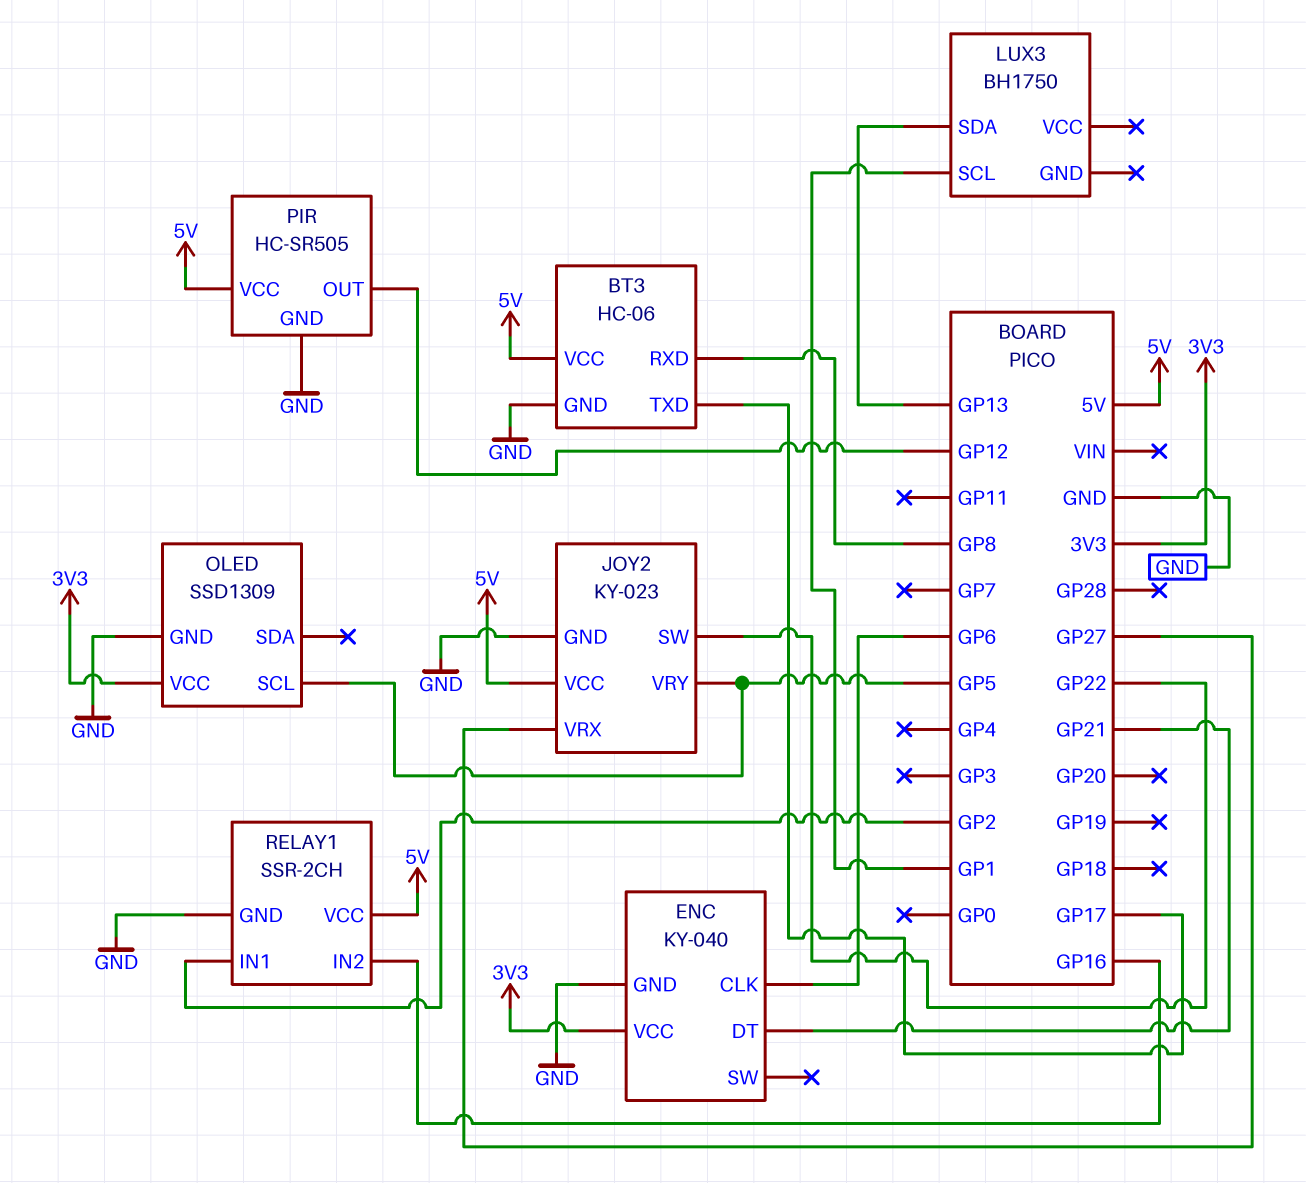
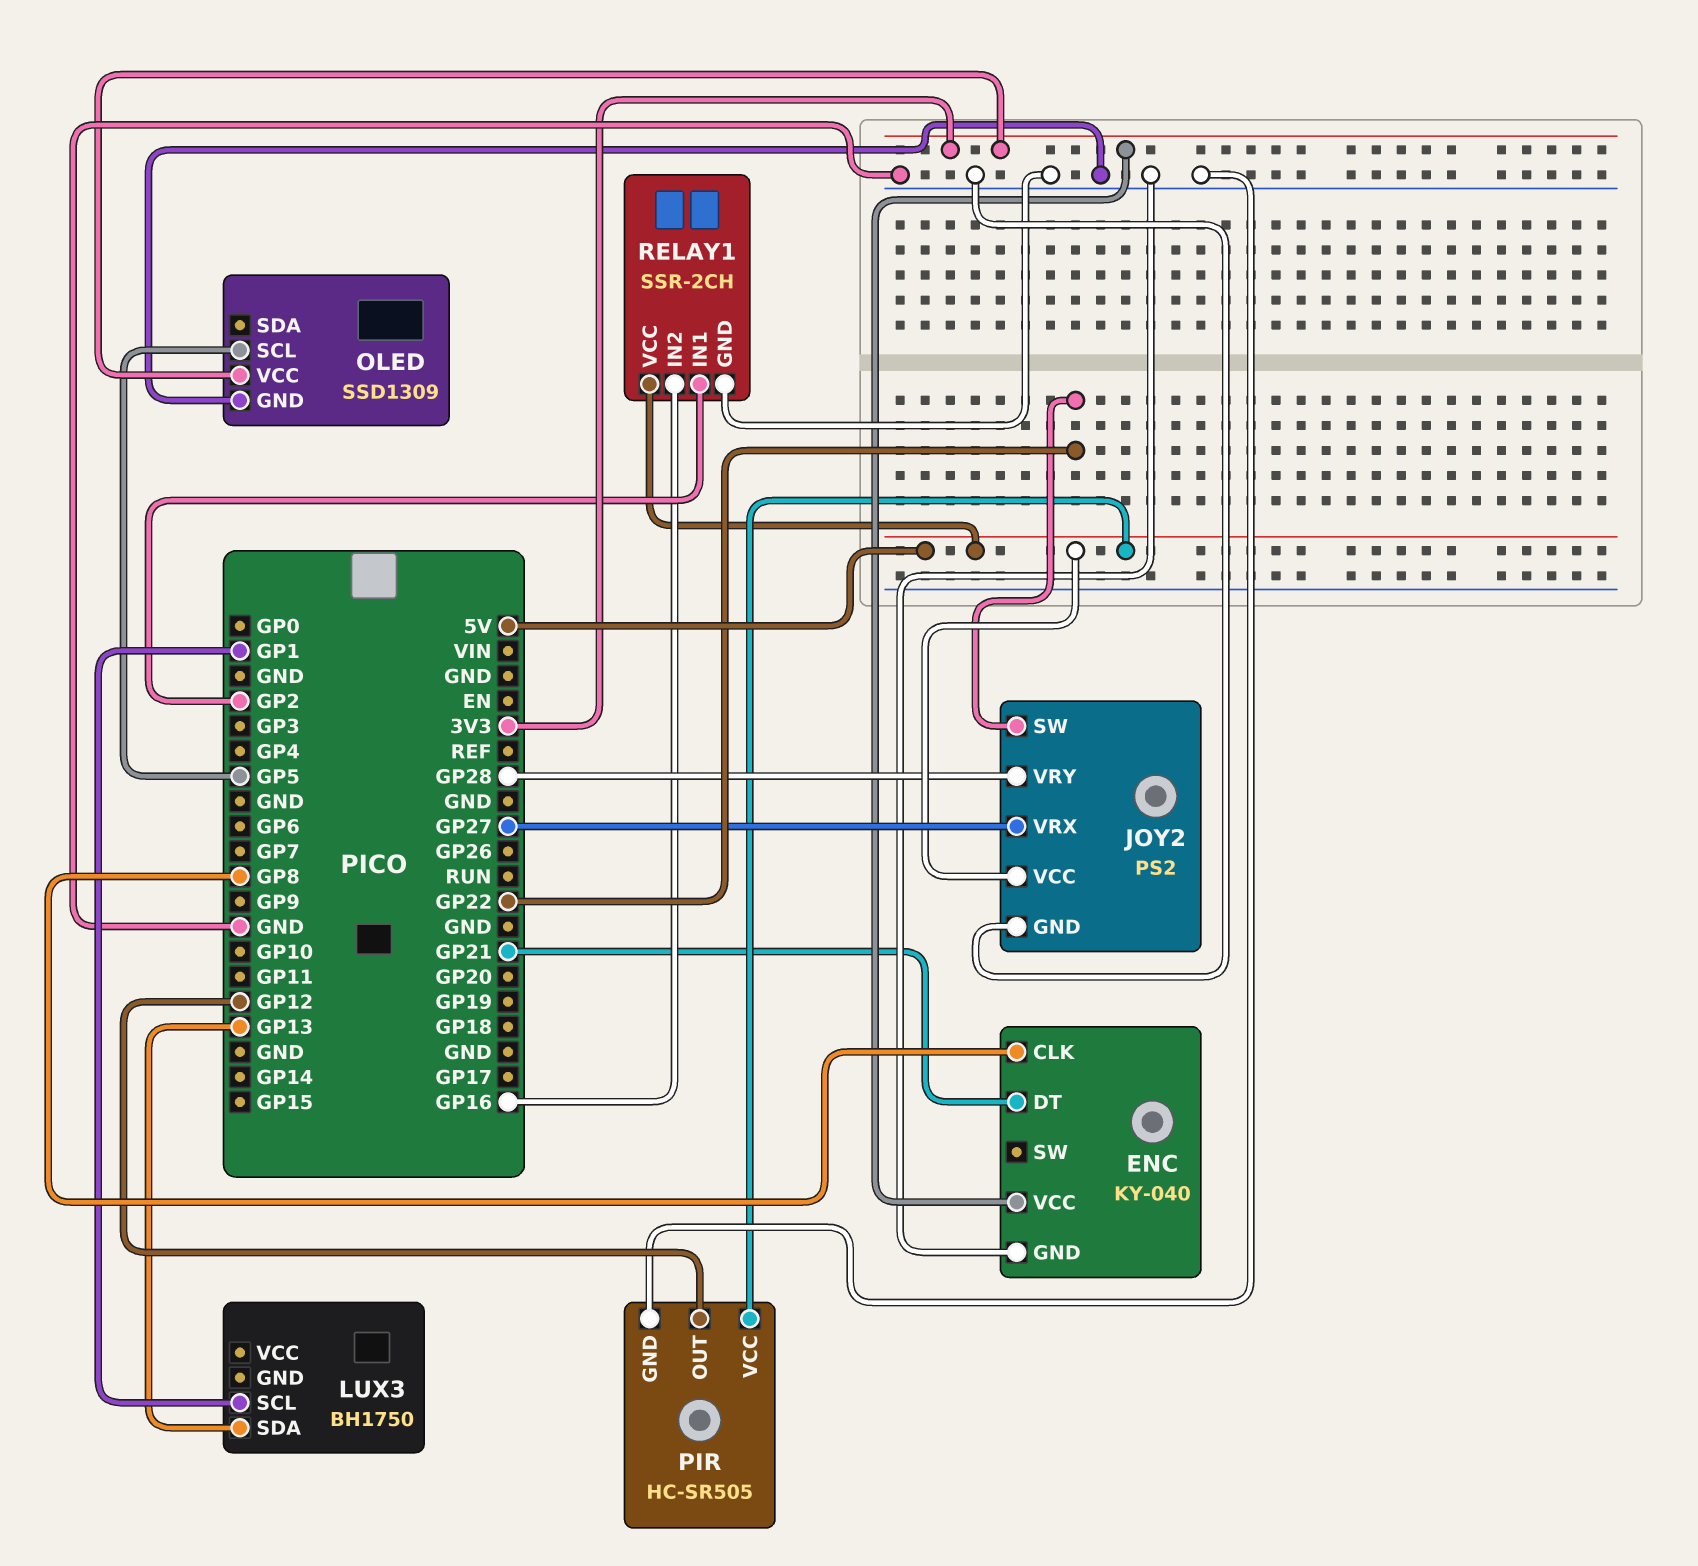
BT3: HC-06 -> none
BT3 pin GND: GND -> none
BT3 pin RXD: GP8 -> none
BT3 pin TXD: GP17 -> none
BT3 pin VCC: 5V -> none
ENC pin CLK: GP6 -> GP8
JOY2: KY-023 -> PS2
JOY2 pin VRY: GP5 -> GP28

